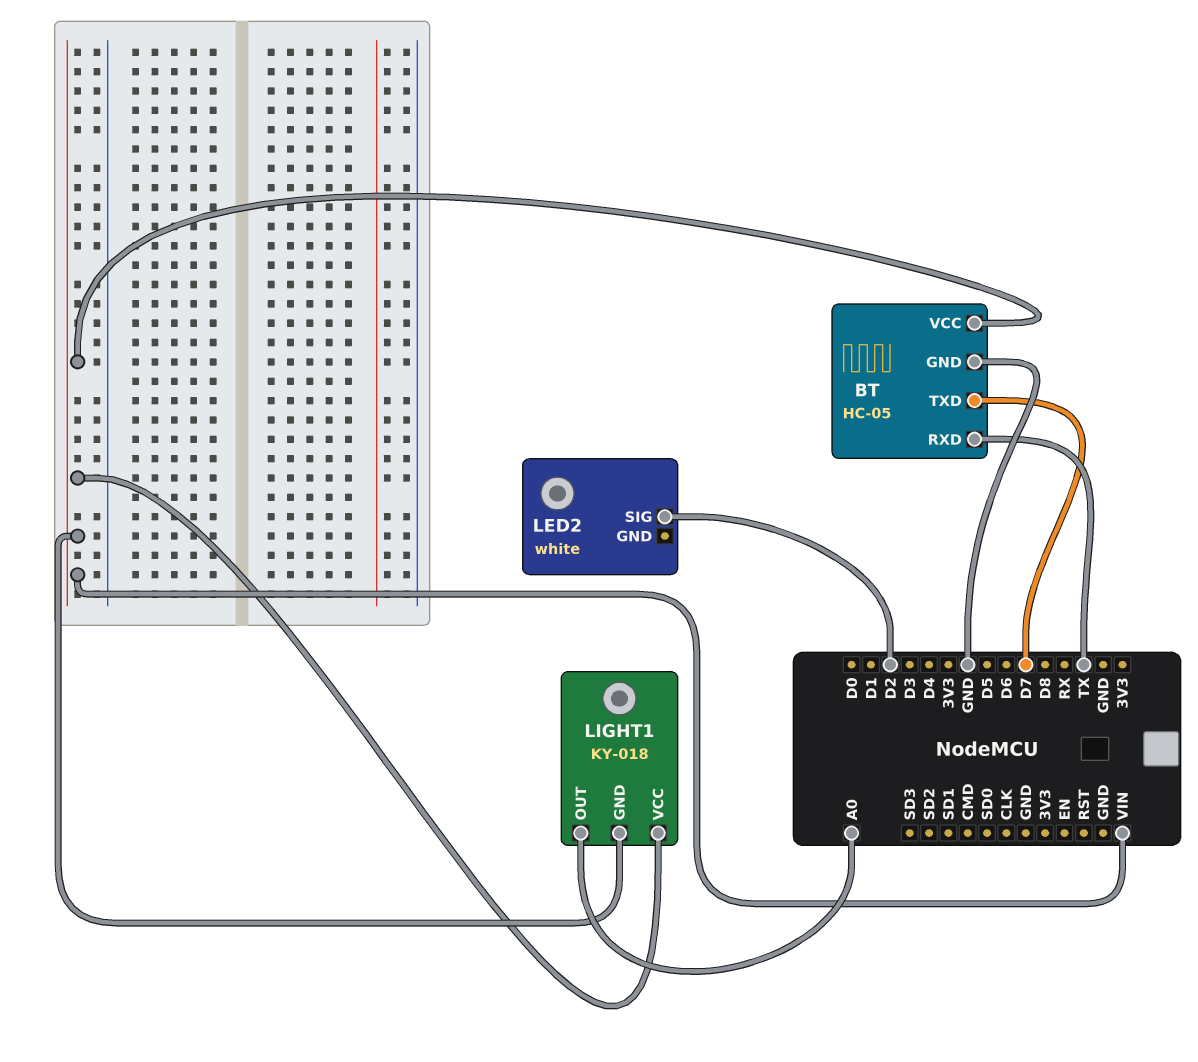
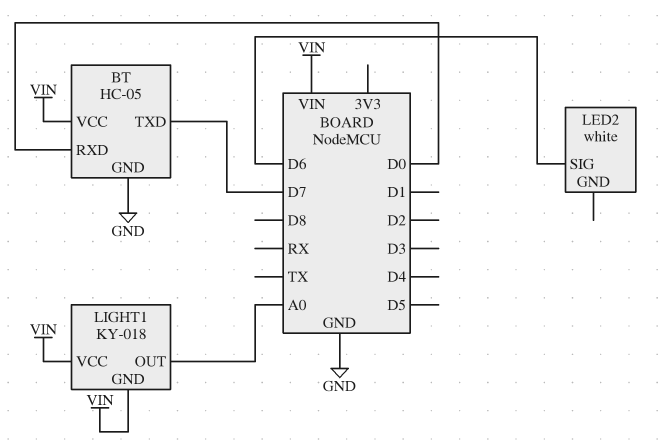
BT pin RXD: TX -> D0
LED2 pin SIG: D2 -> D6

